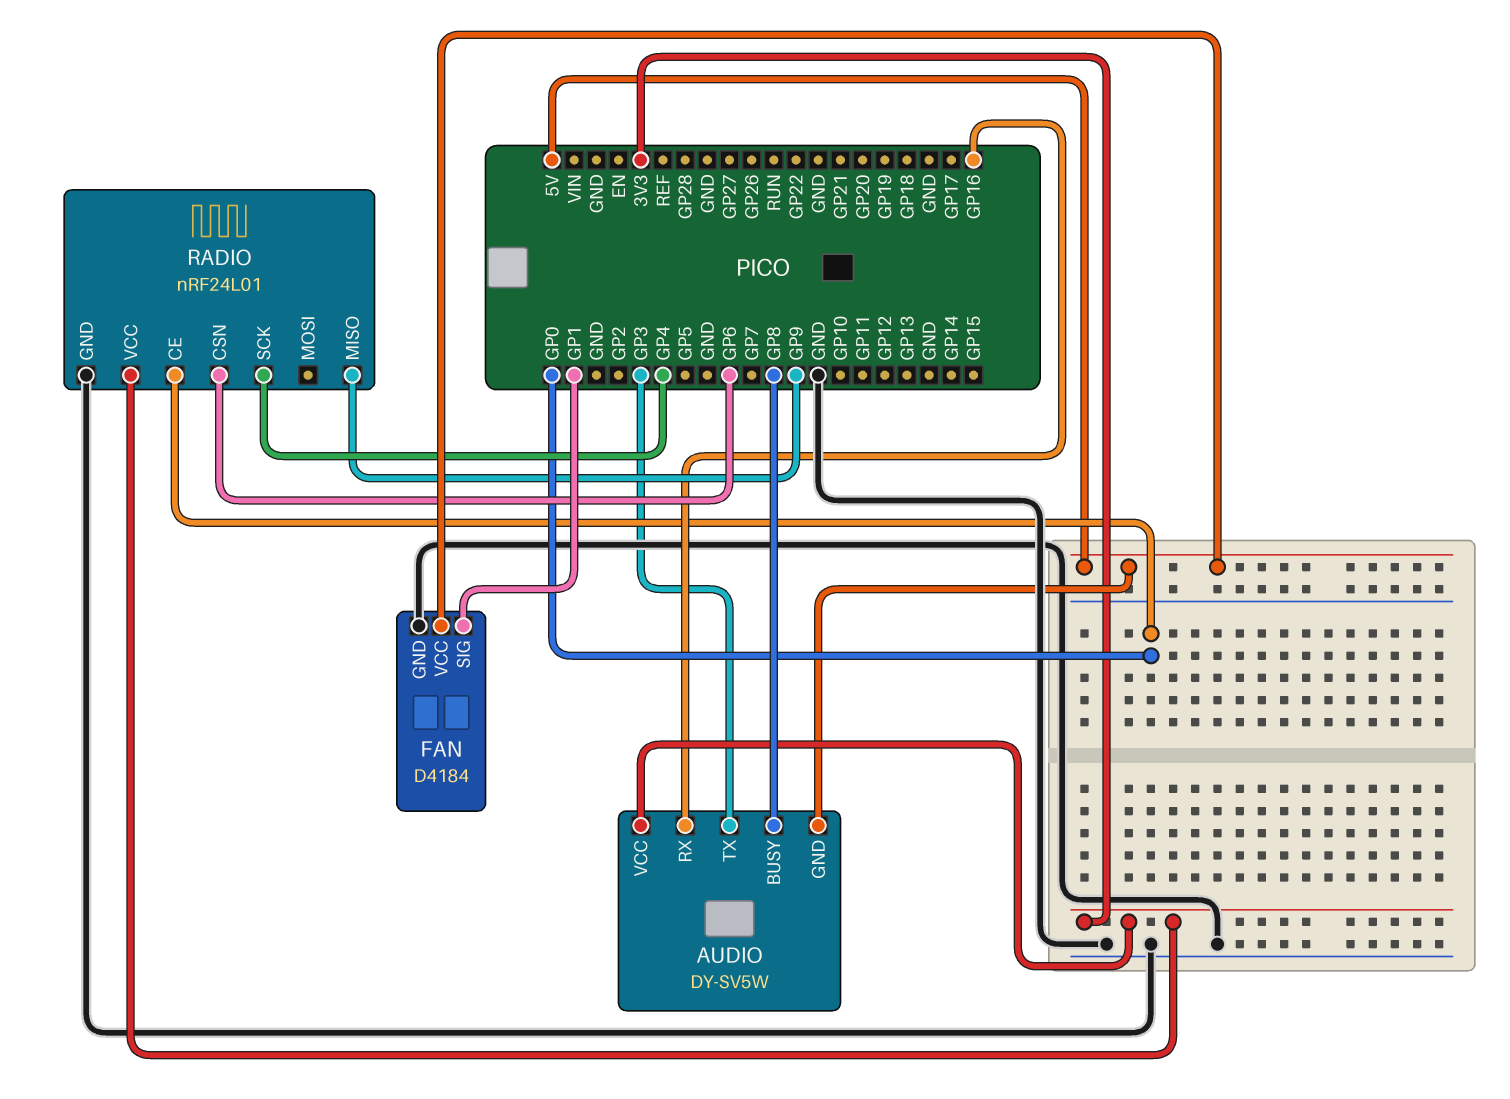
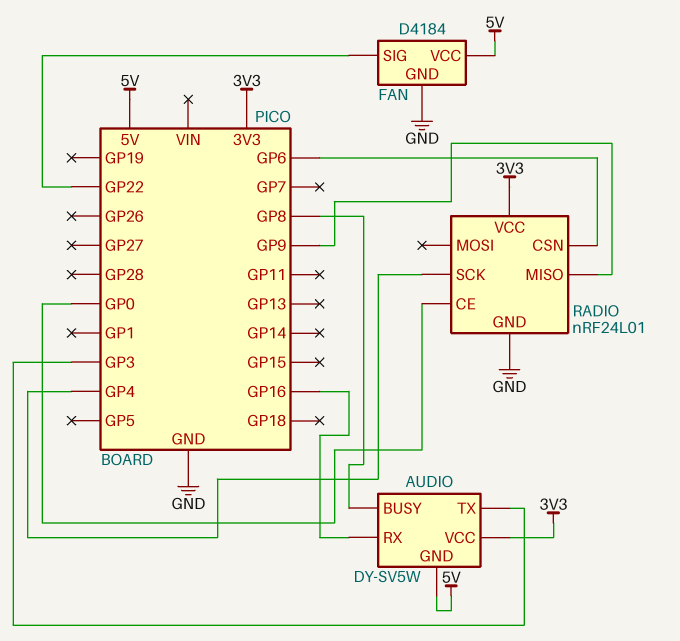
FAN pin SIG: GP1 -> GP22

